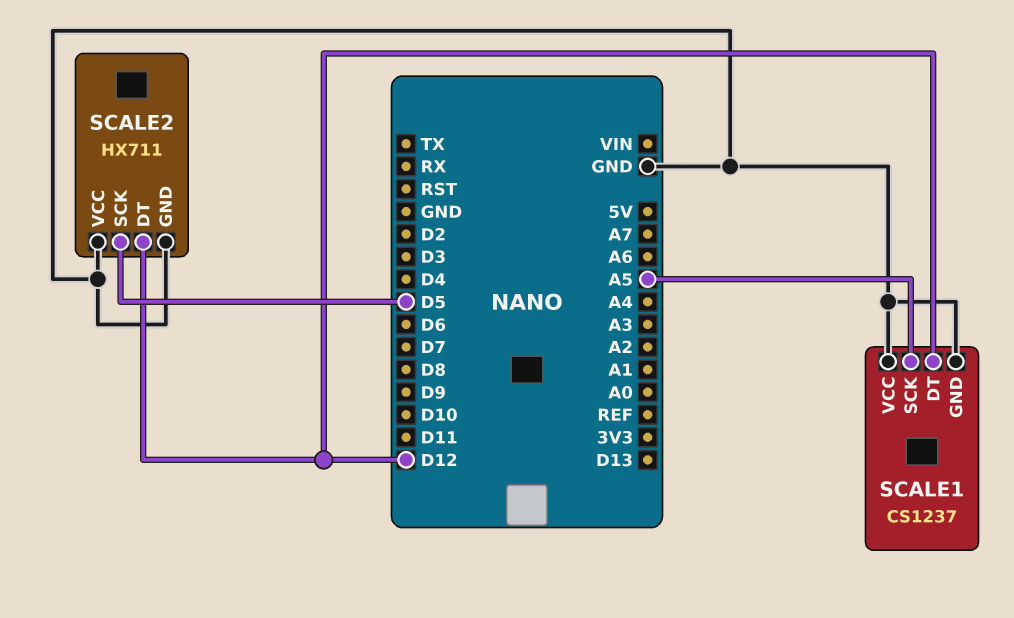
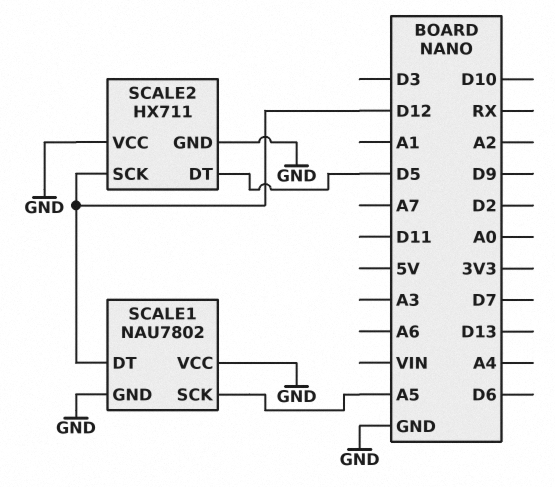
SCALE1: CS1237 -> NAU7802
SCALE2 pin DT: D12 -> D5
SCALE2 pin SCK: D5 -> D12

